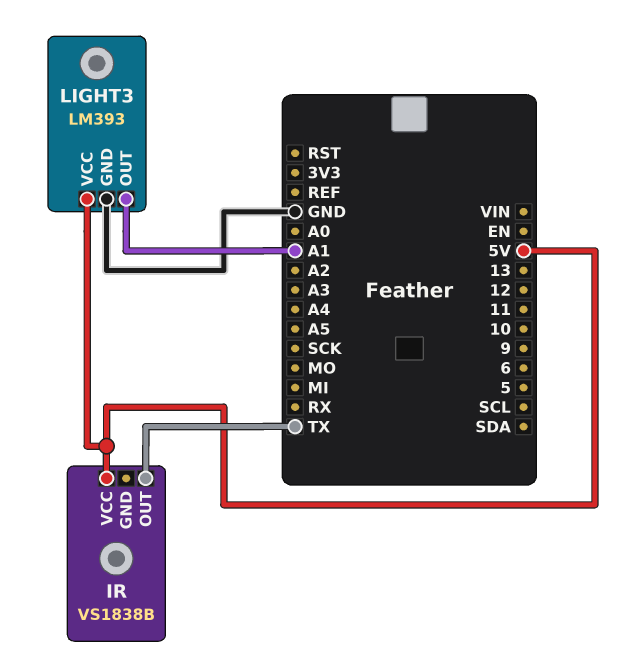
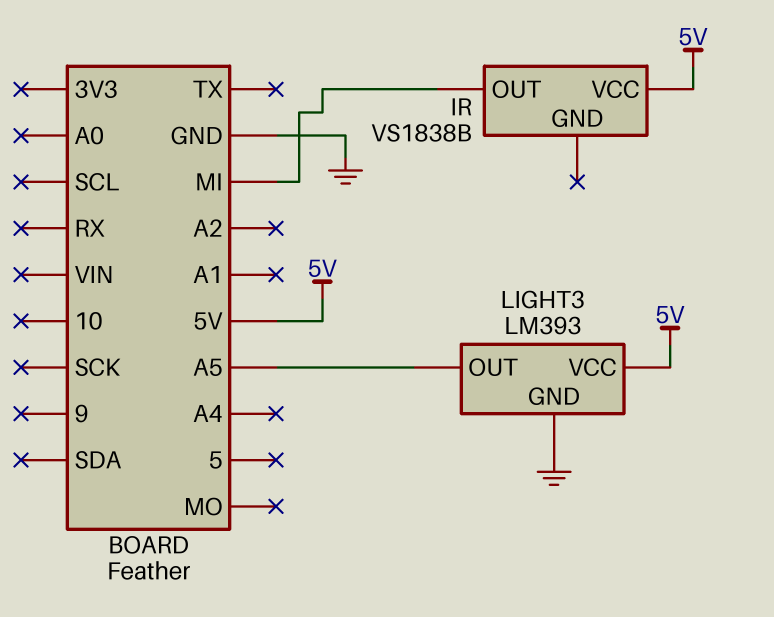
IR pin OUT: TX -> MI
LIGHT3 pin OUT: A1 -> A5

